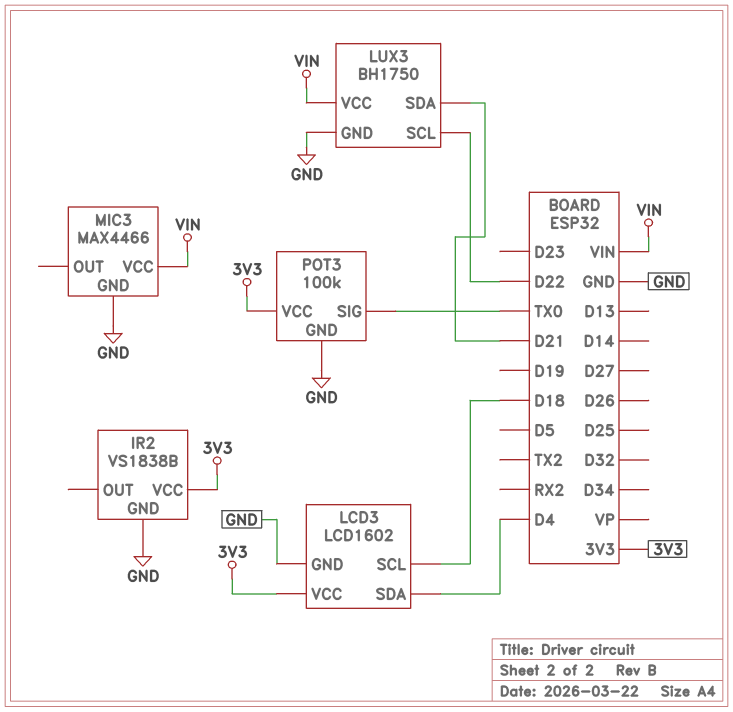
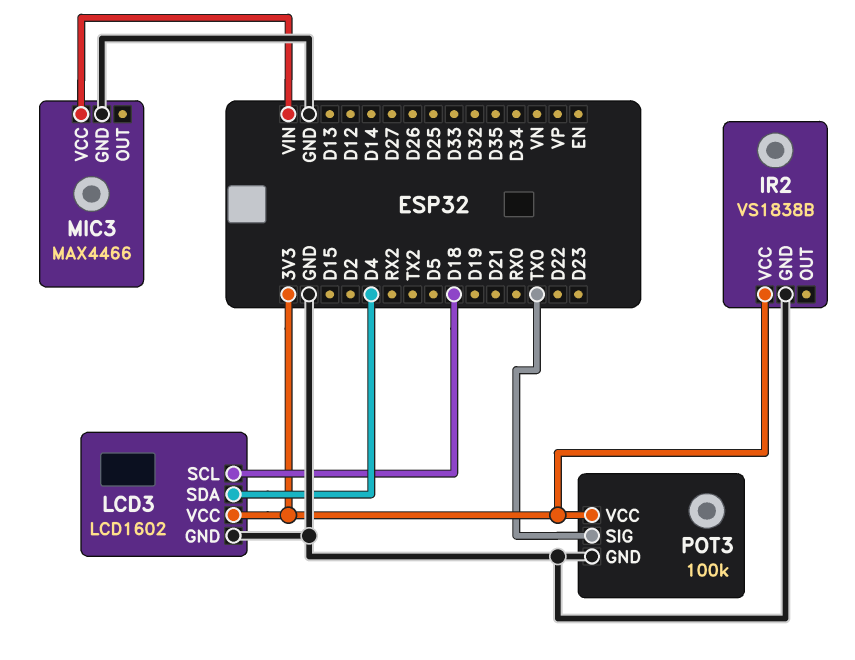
LUX3: BH1750 -> none
LUX3 pin GND: GND -> none
LUX3 pin SCL: D22 -> none
LUX3 pin SDA: D21 -> none
LUX3 pin VCC: VIN -> none

